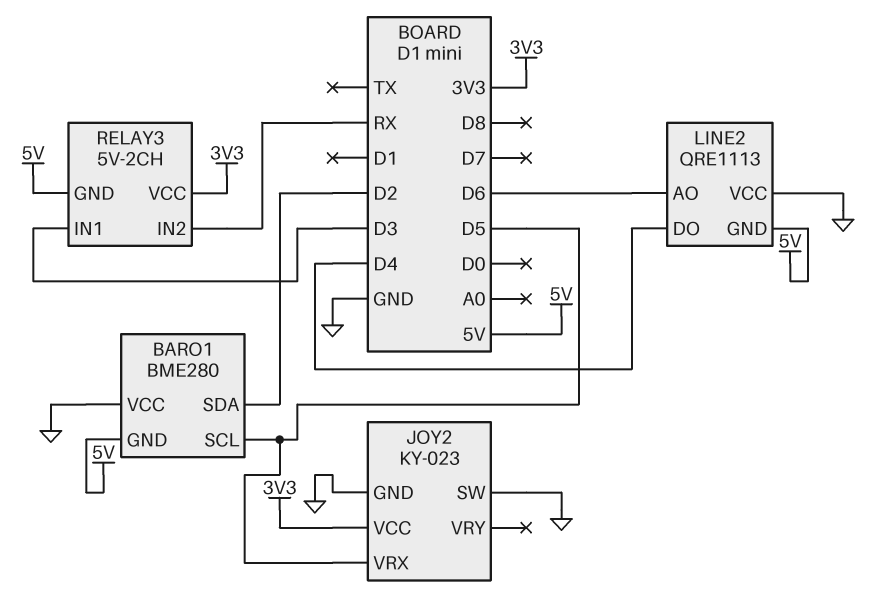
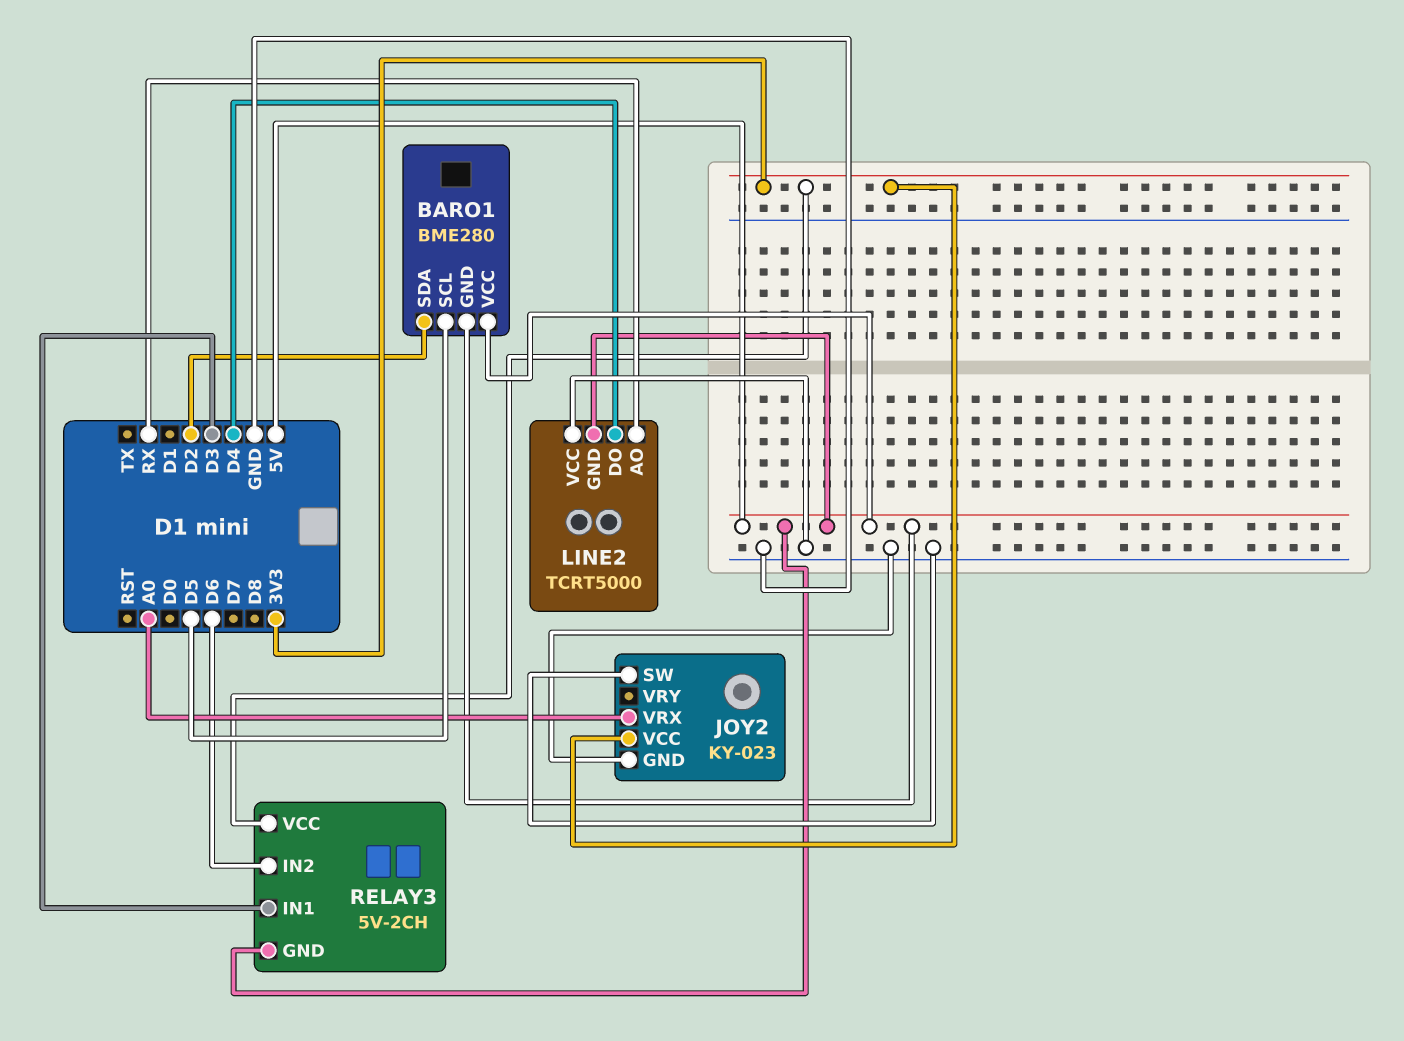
BARO1 pin VCC: GND -> 5V
JOY2 pin VRX: D5 -> A0
LINE2: QRE1113 -> TCRT5000
LINE2 pin AO: D6 -> RX
RELAY3 pin IN2: RX -> D6

